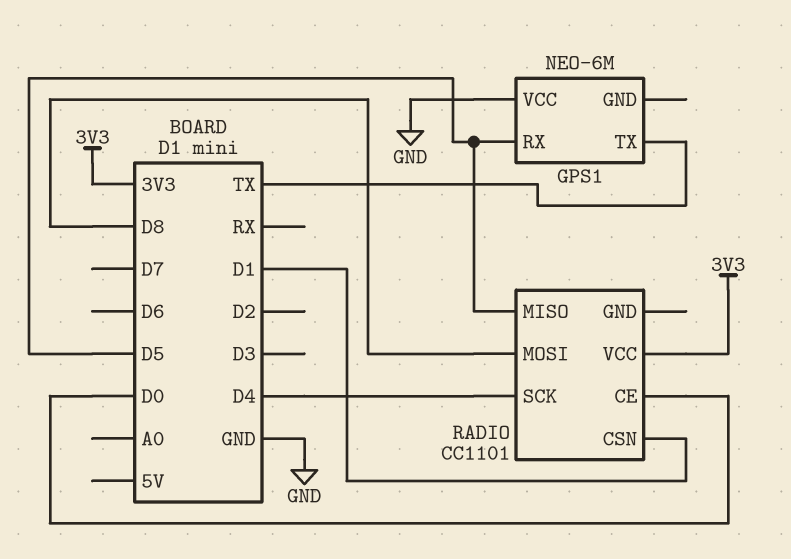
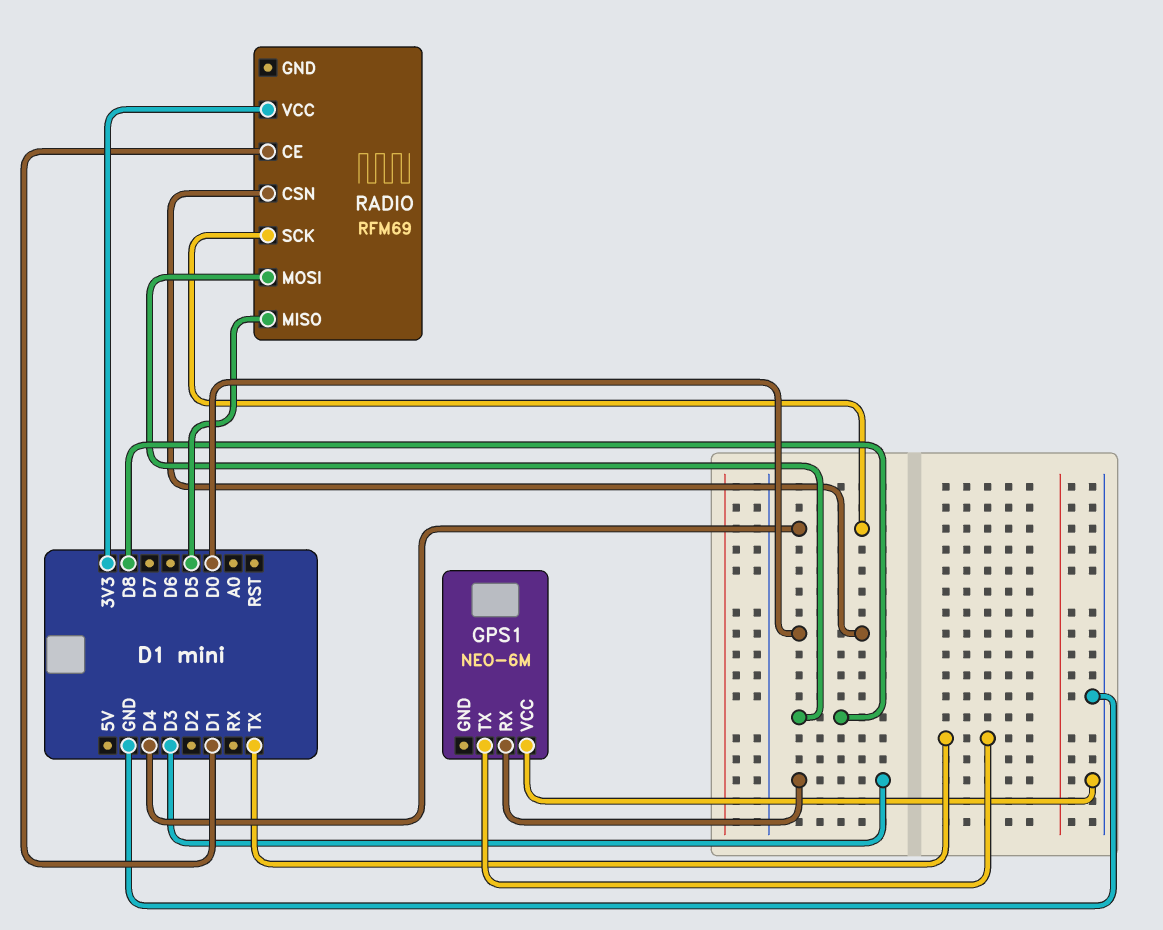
GPS1 pin RX: D5 -> D3
RADIO: CC1101 -> RFM69
RADIO pin CE: D0 -> D1
RADIO pin CSN: D1 -> D0

